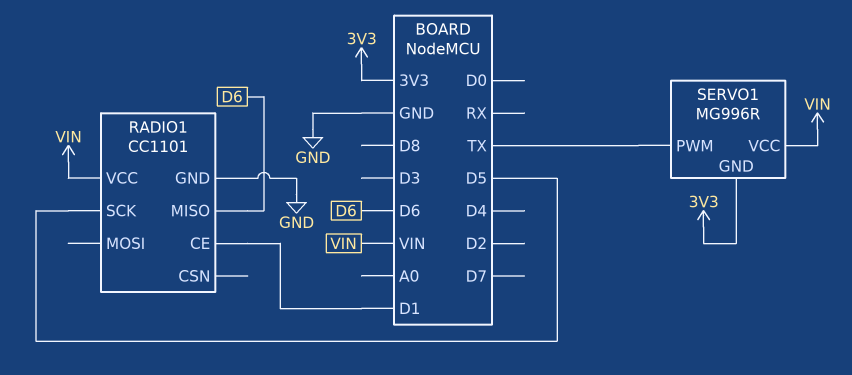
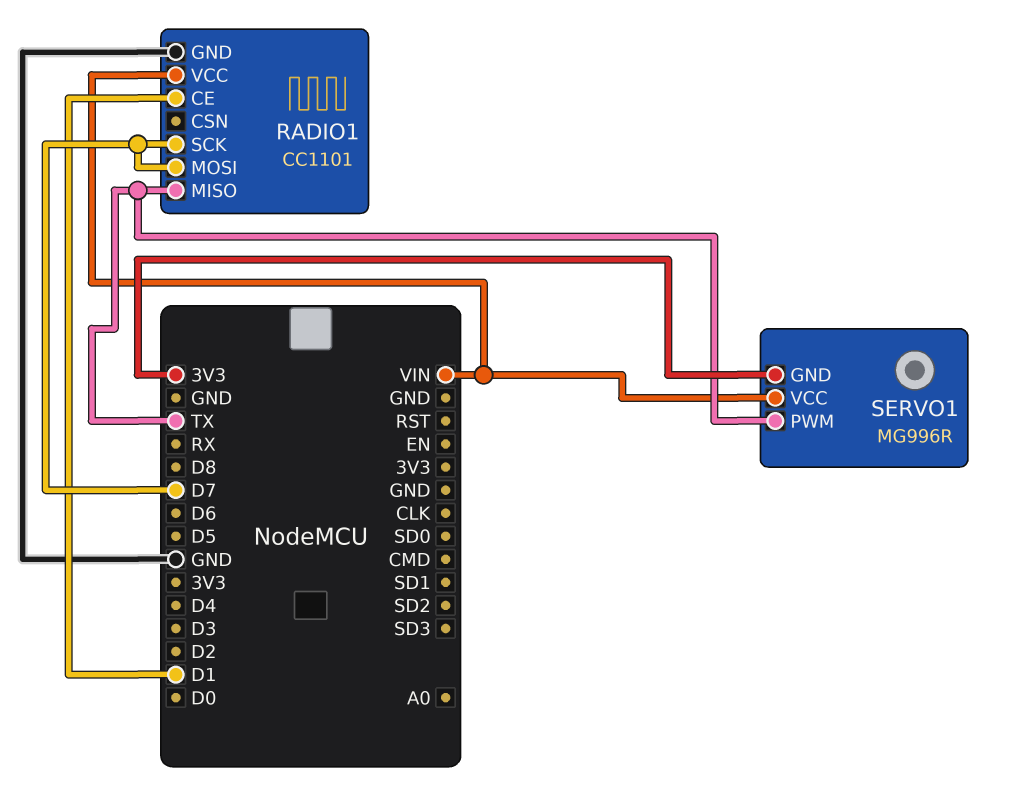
RADIO1 pin MISO: D6 -> TX
RADIO1 pin MOSI: none -> D7
RADIO1 pin SCK: D5 -> D7

